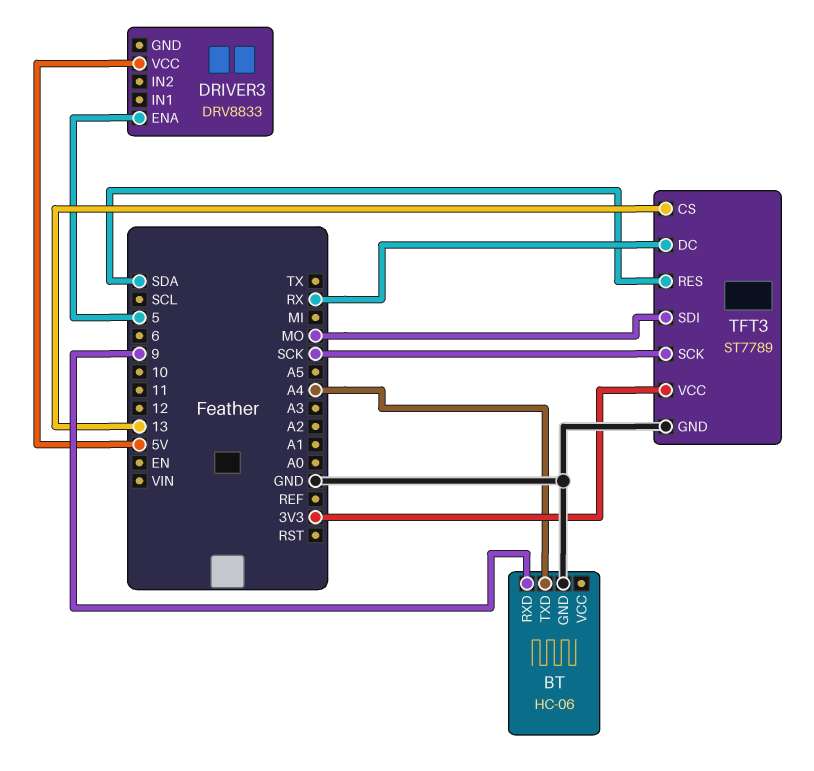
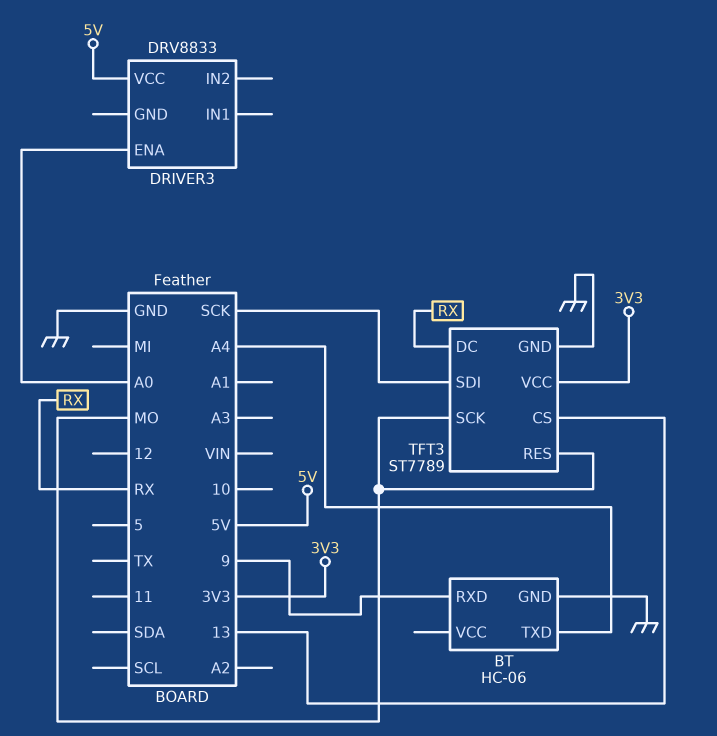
DRIVER3 pin ENA: 5 -> A0
TFT3 pin RES: SDA -> MO
TFT3 pin SCK: SCK -> MO
TFT3 pin SDI: MO -> SCK

